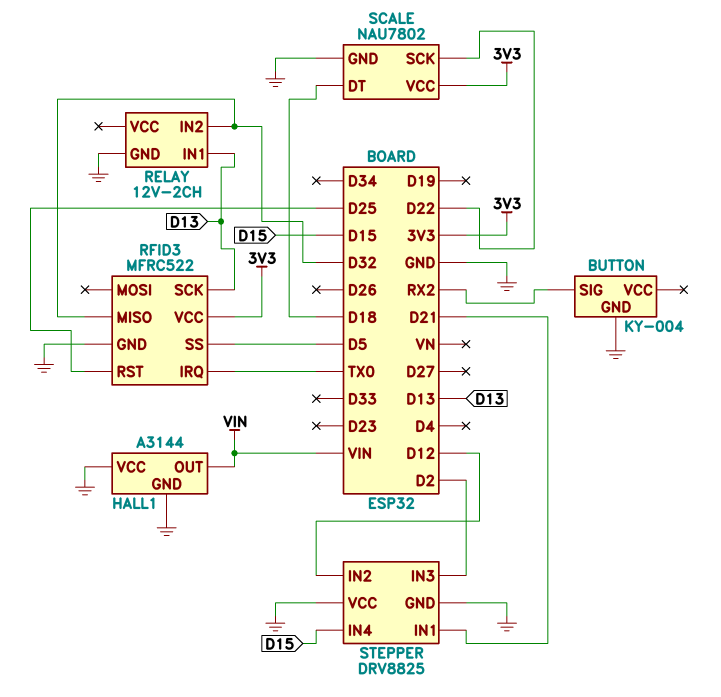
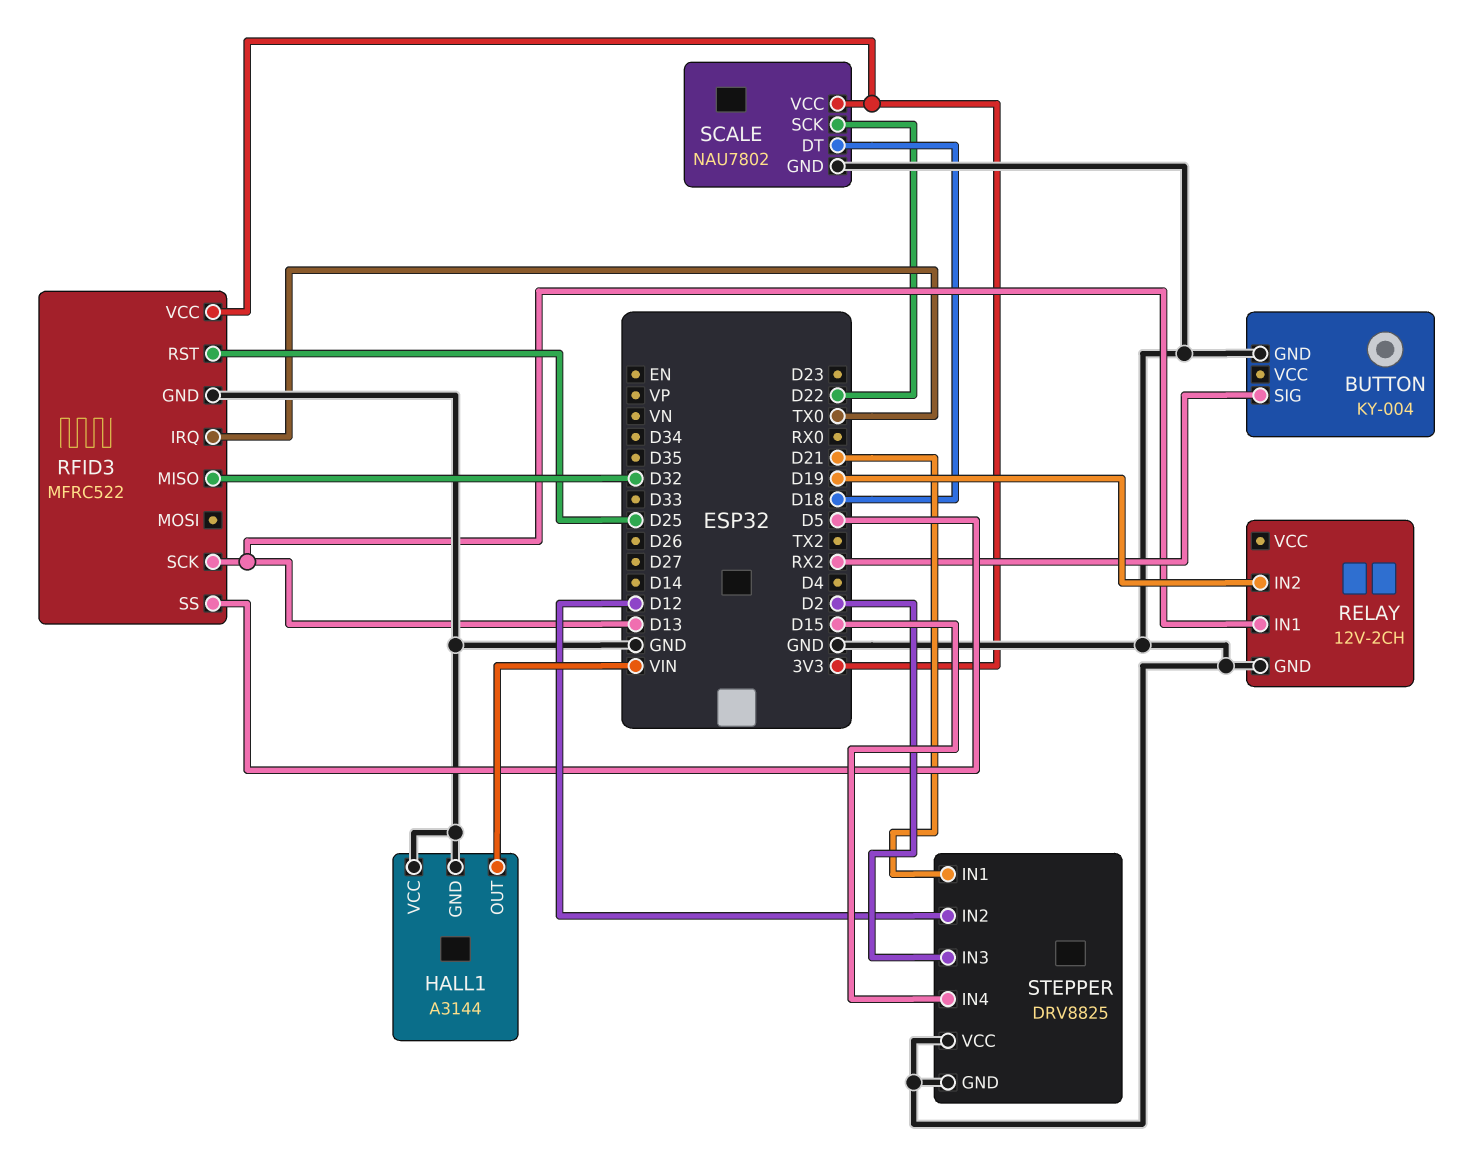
RELAY pin IN2: D32 -> D19

